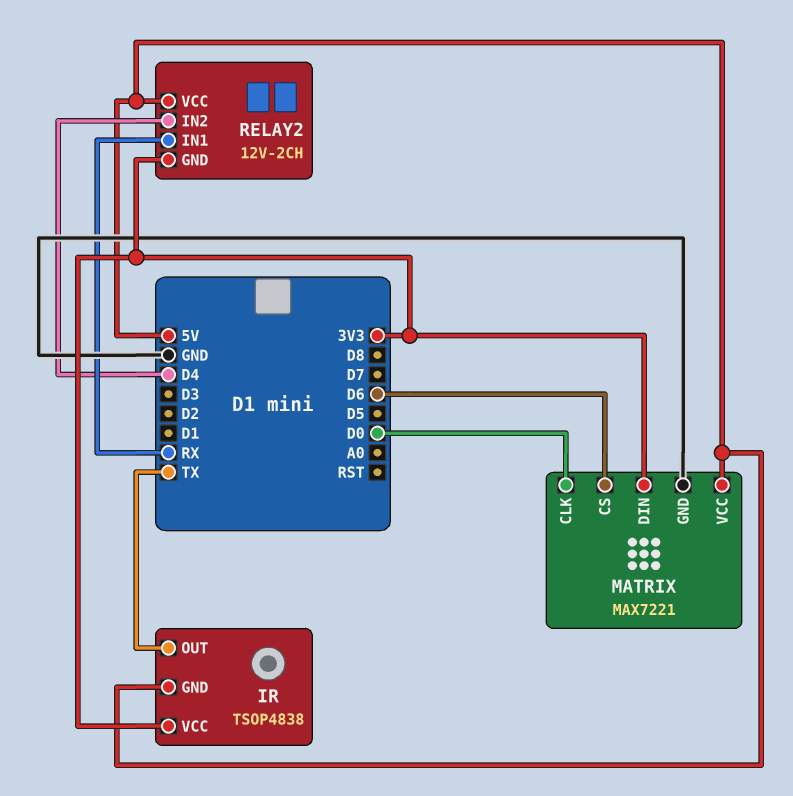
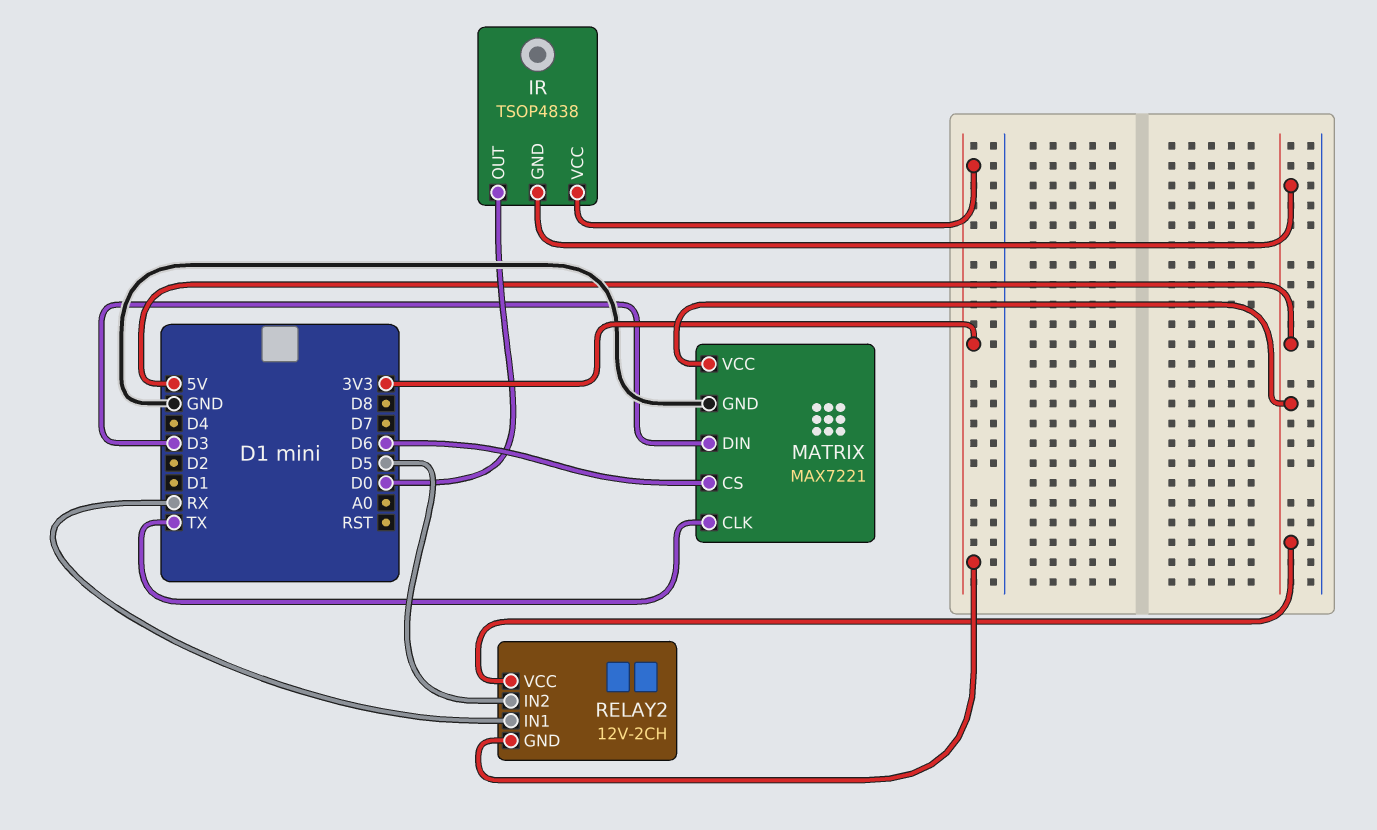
IR pin OUT: TX -> D0
MATRIX pin CLK: D0 -> TX
MATRIX pin DIN: 3V3 -> D3
RELAY2 pin IN2: D4 -> D5

